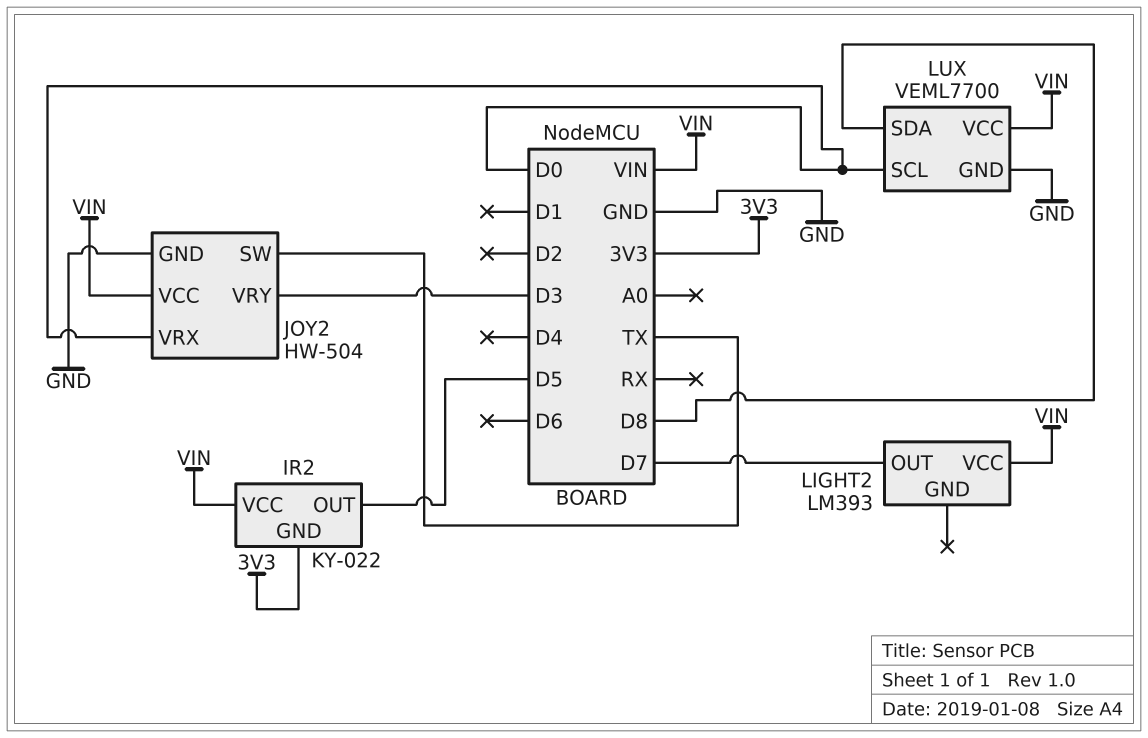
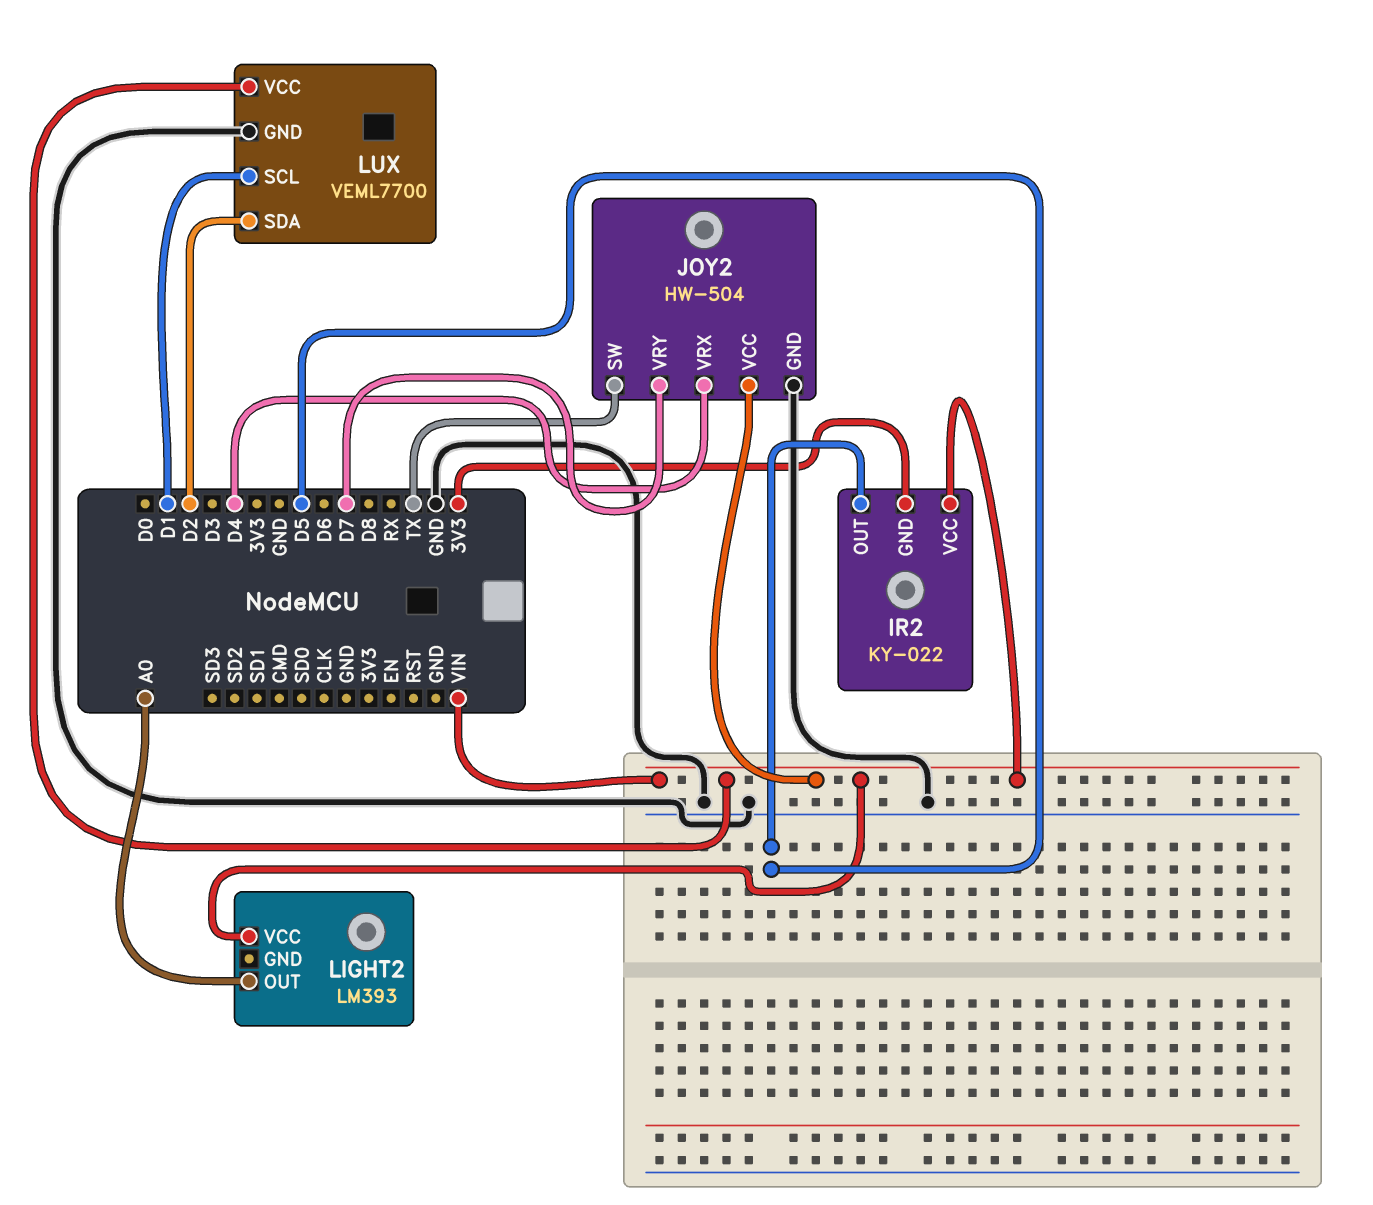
JOY2 pin VRX: D0 -> D4
JOY2 pin VRY: D3 -> D7
LIGHT2 pin OUT: D7 -> A0
LUX pin SCL: D0 -> D1
LUX pin SDA: D8 -> D2

